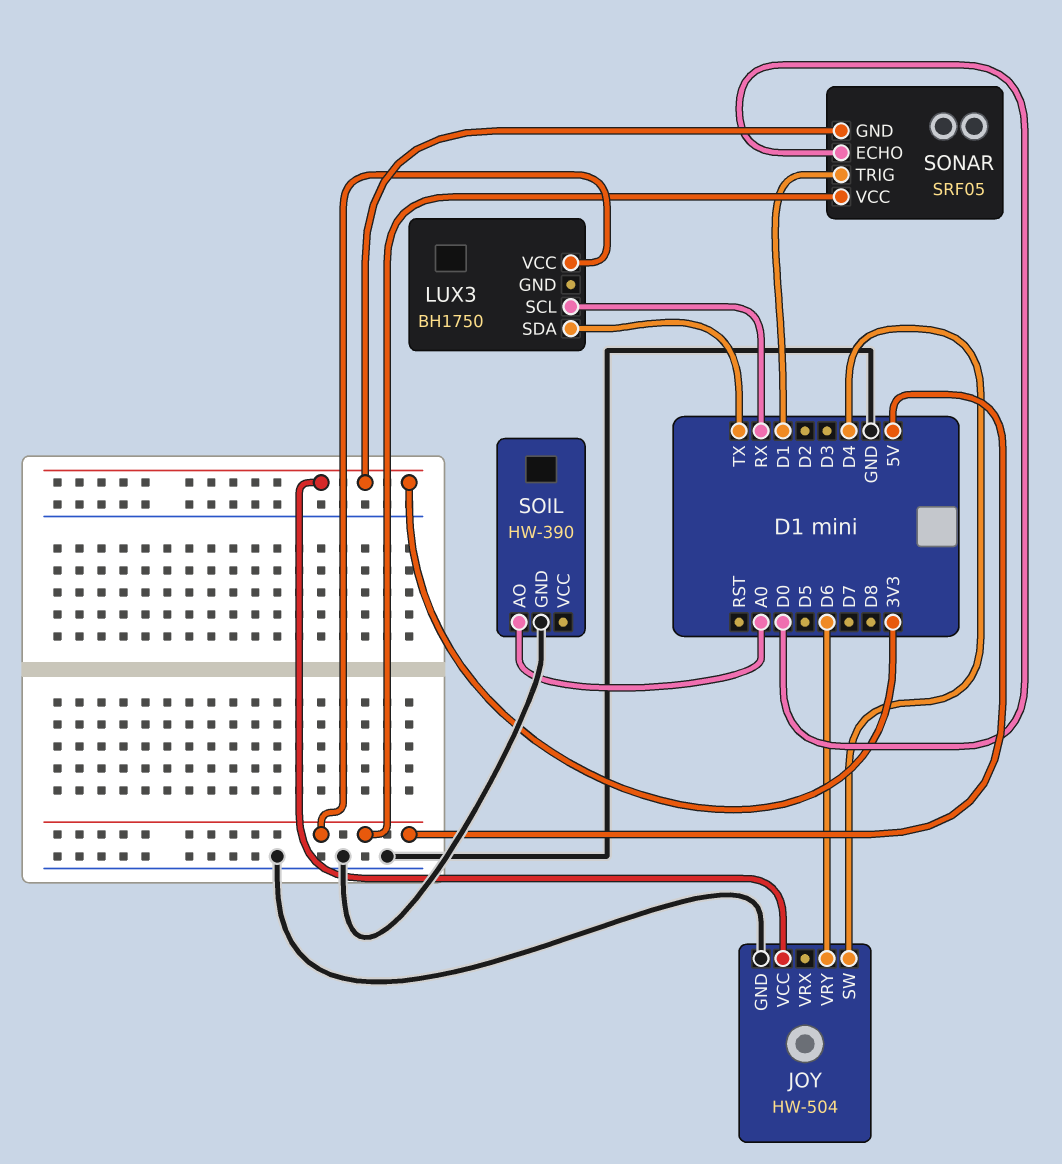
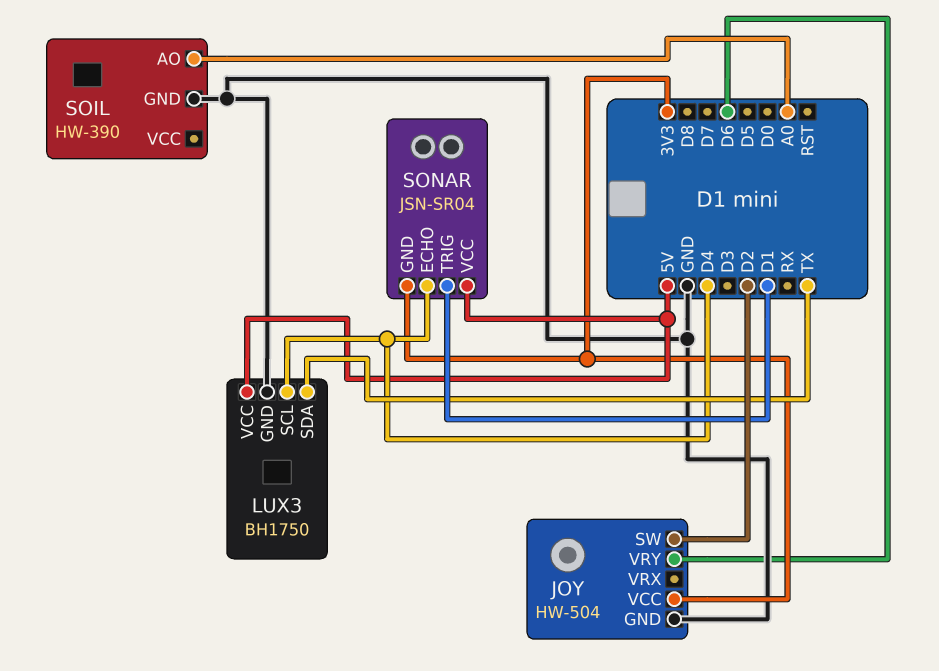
JOY pin SW: D4 -> D2
LUX3 pin GND: none -> GND
LUX3 pin SCL: RX -> D4
SONAR: SRF05 -> JSN-SR04
SONAR pin ECHO: D0 -> D4

